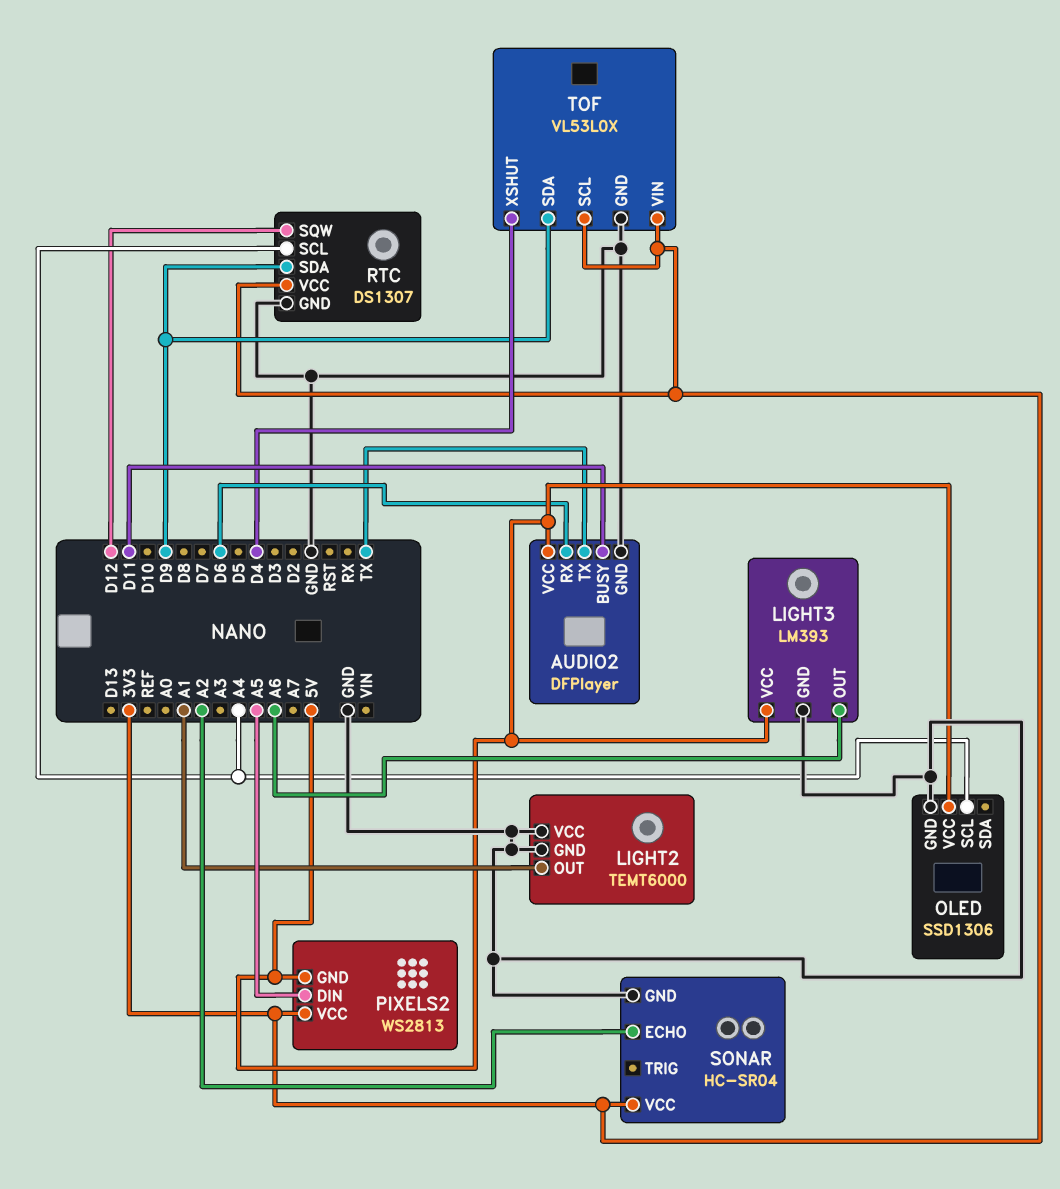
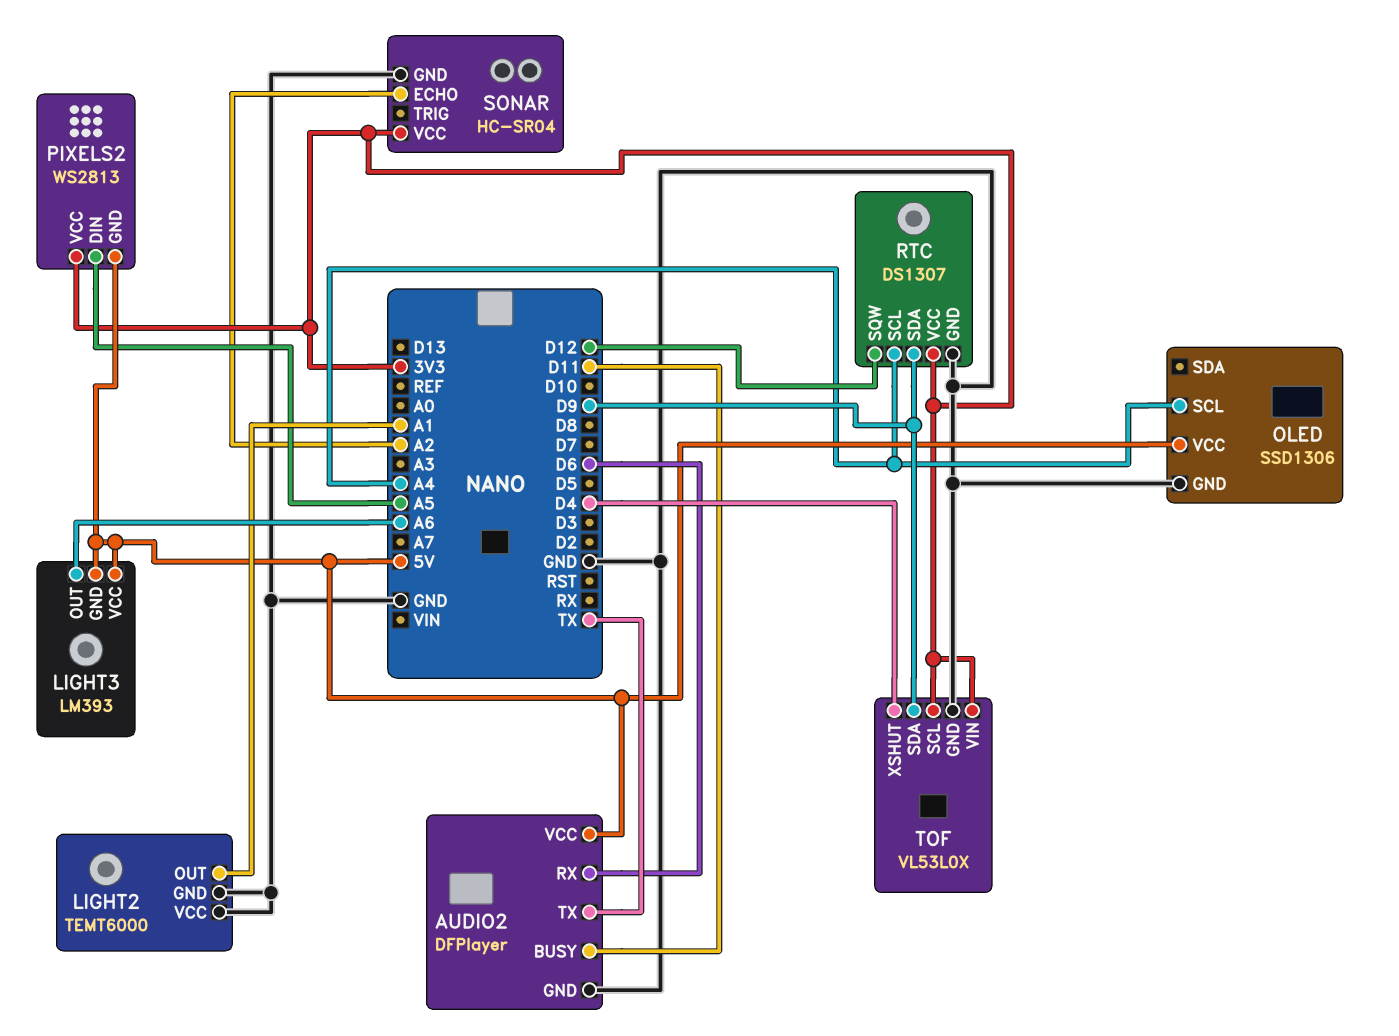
LIGHT3 pin GND: GND -> 5V

